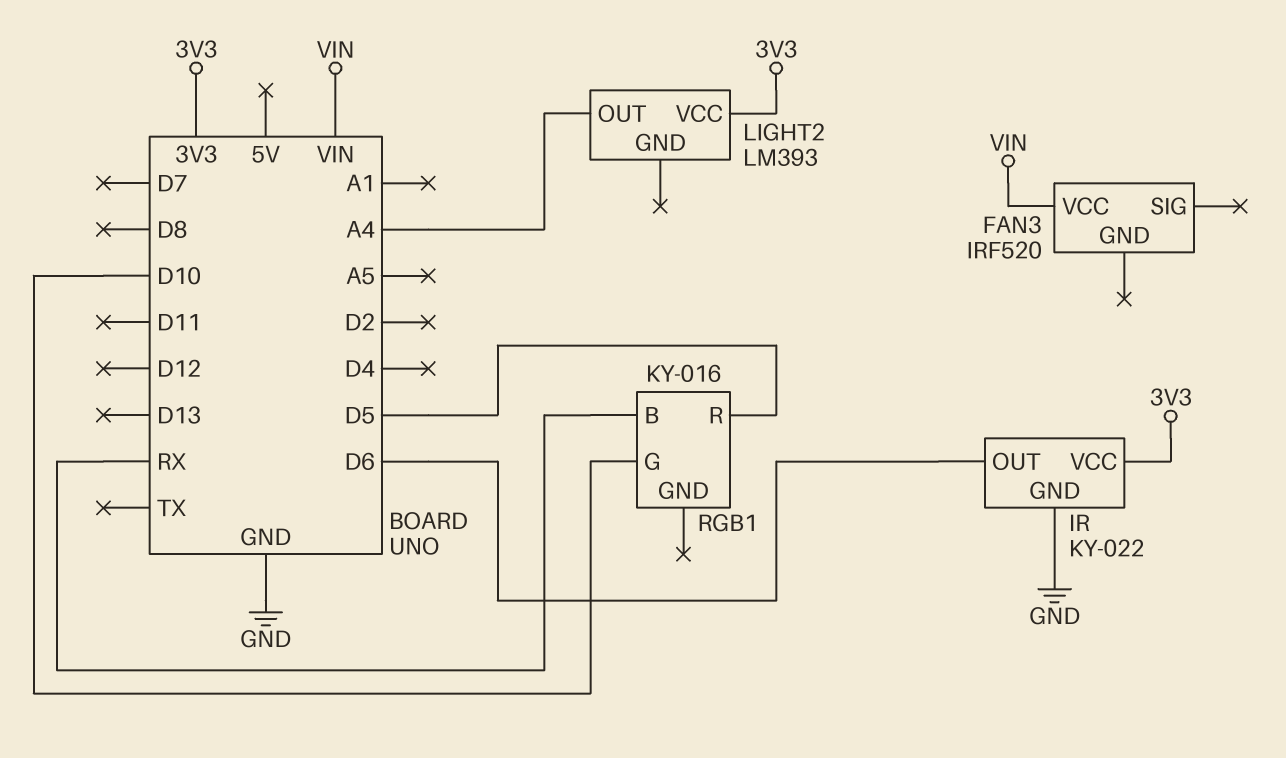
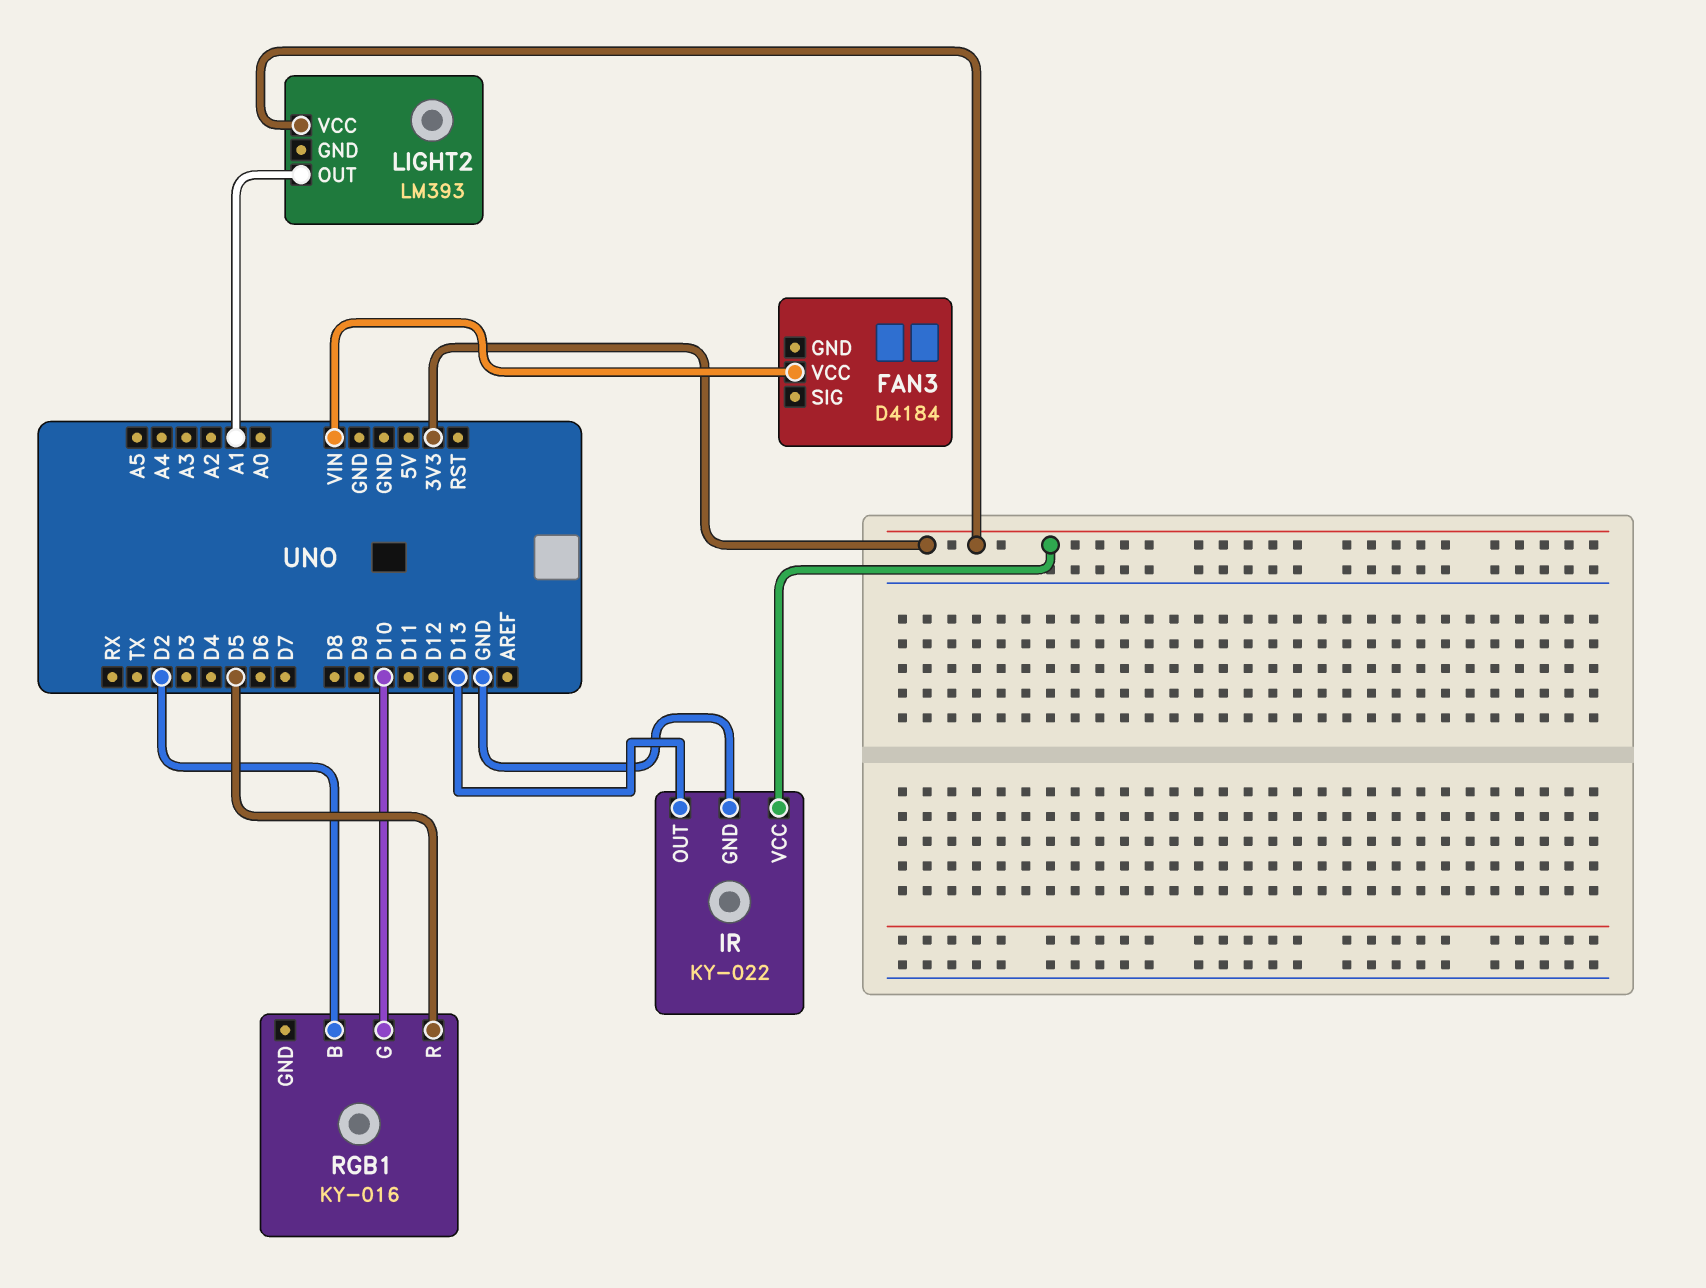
FAN3: IRF520 -> D4184
IR pin OUT: D6 -> D13
LIGHT2 pin OUT: A4 -> A1
RGB1 pin B: RX -> D2

